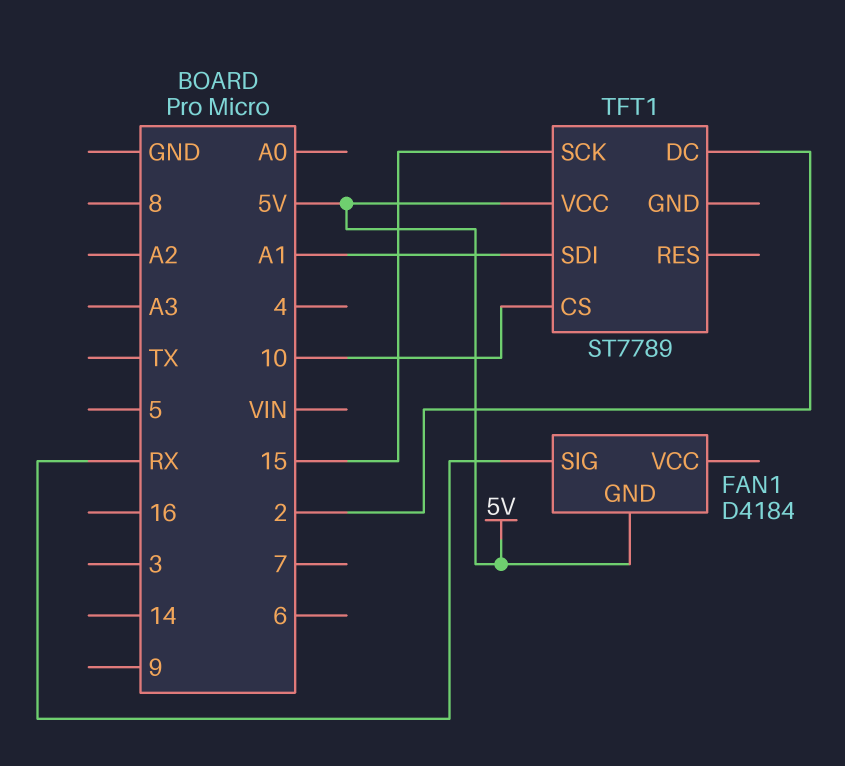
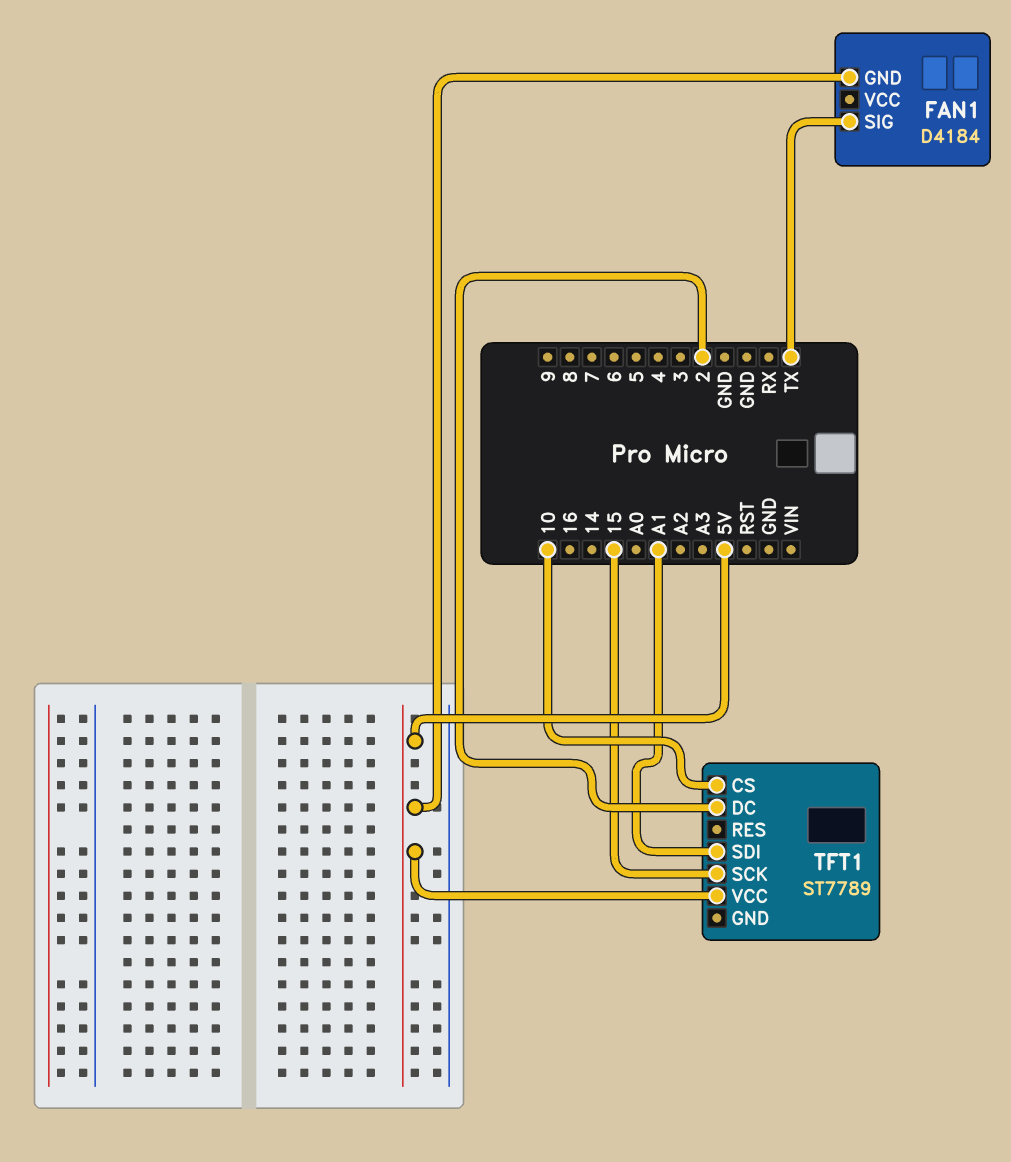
FAN1 pin SIG: RX -> TX

